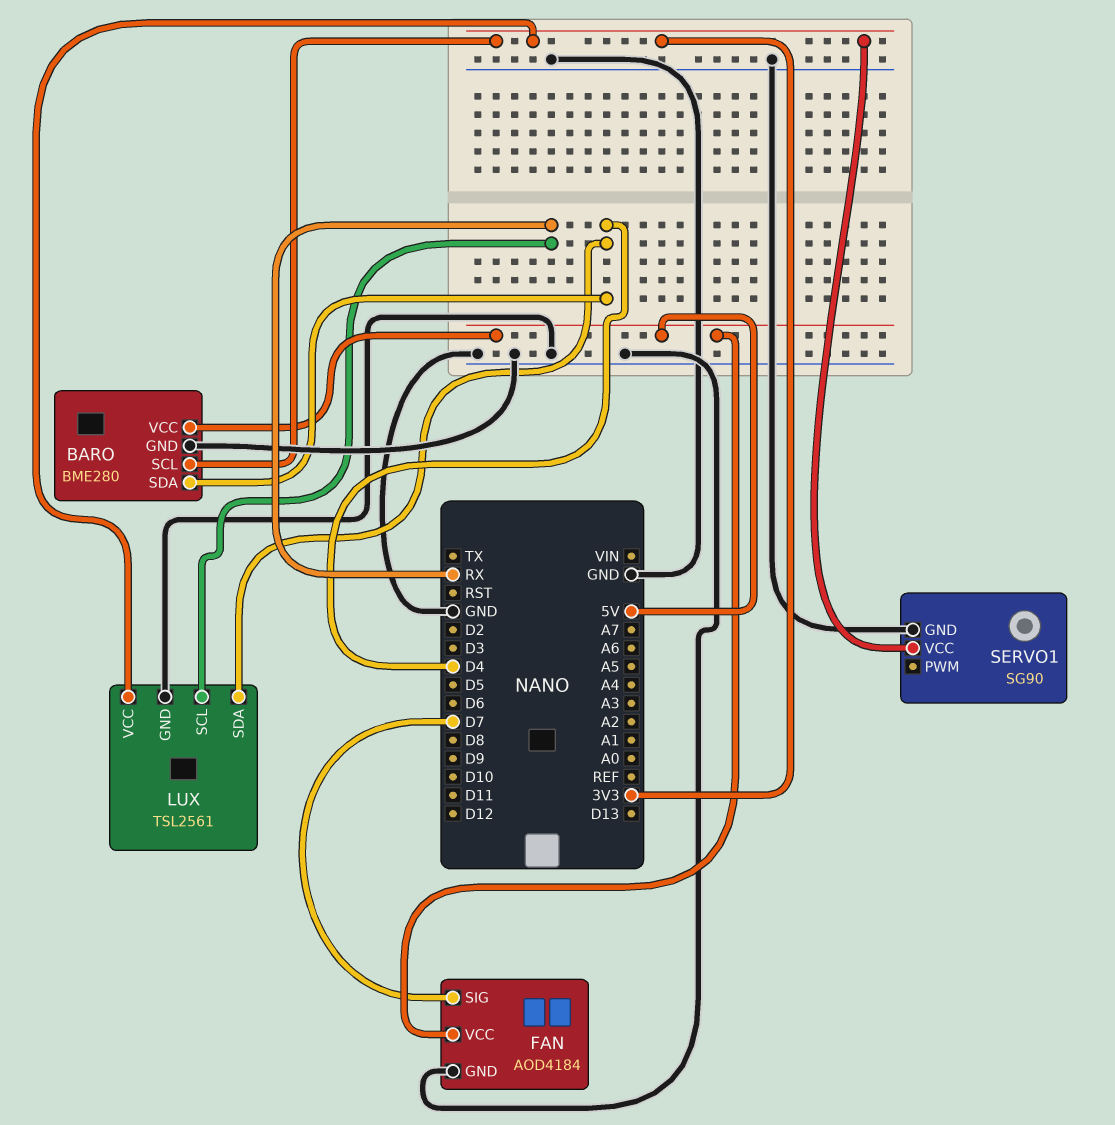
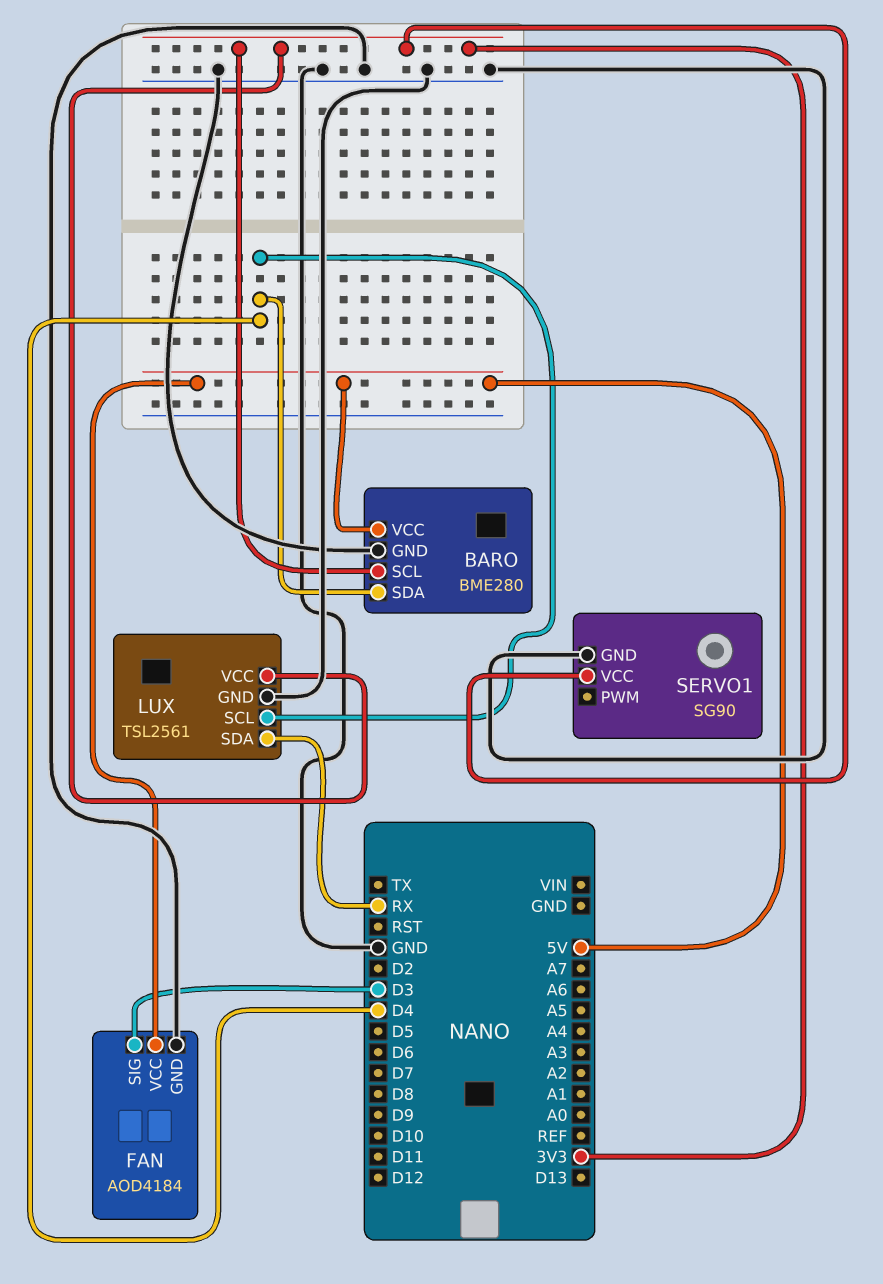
FAN pin SIG: D7 -> D3
LUX pin SCL: RX -> D4
LUX pin SDA: D4 -> RX

